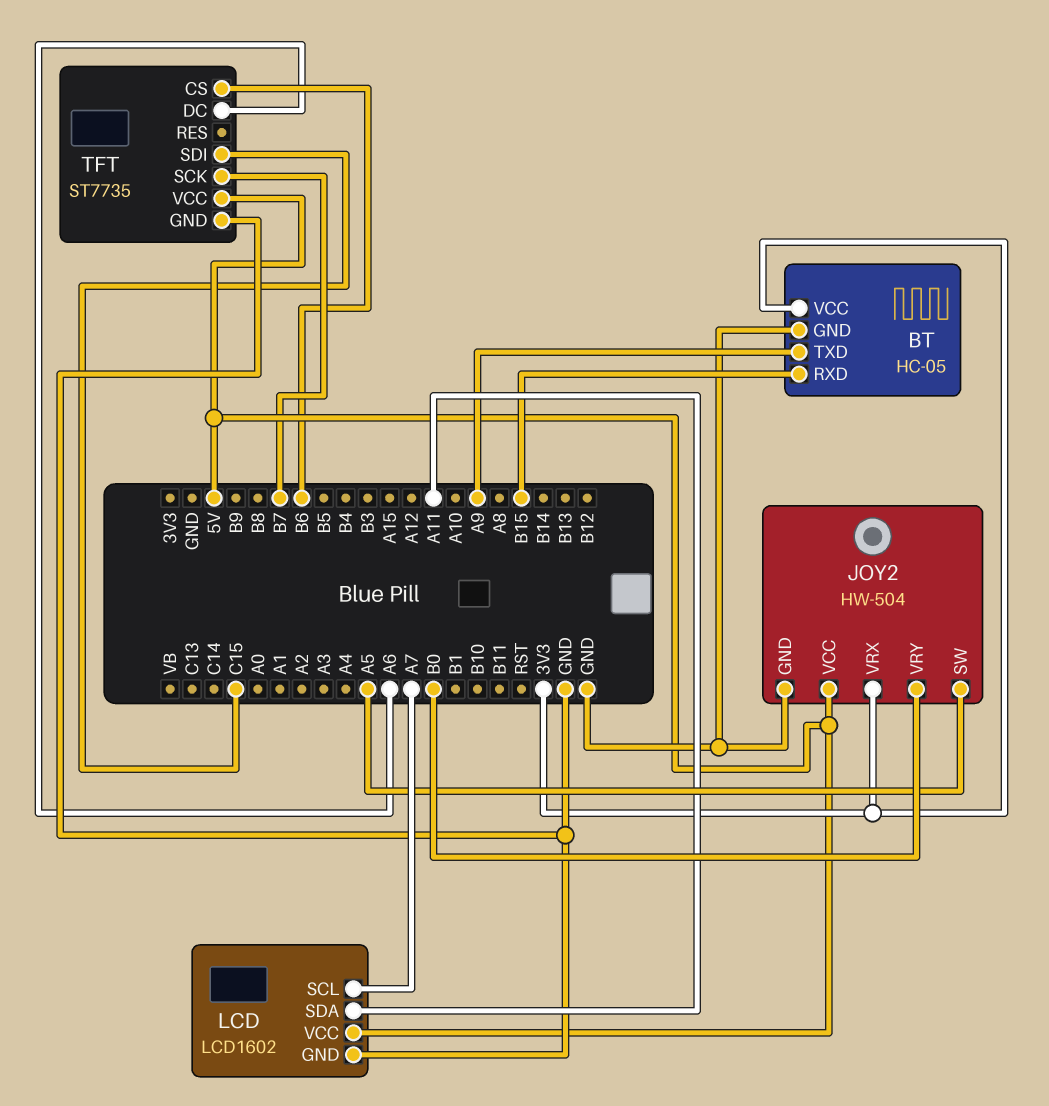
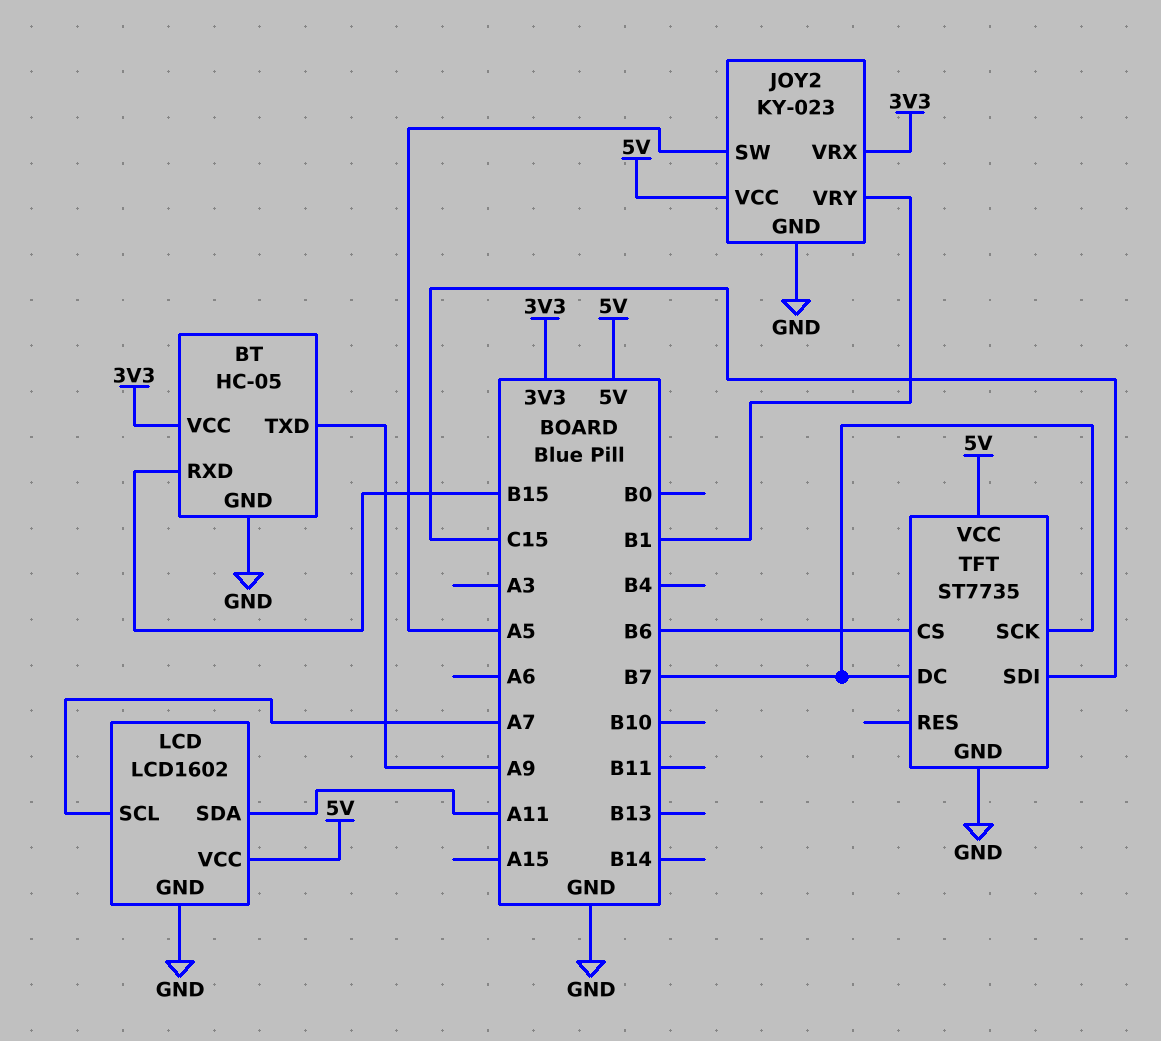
JOY2: HW-504 -> KY-023
JOY2 pin VRY: B0 -> B1
TFT pin DC: A6 -> B7

